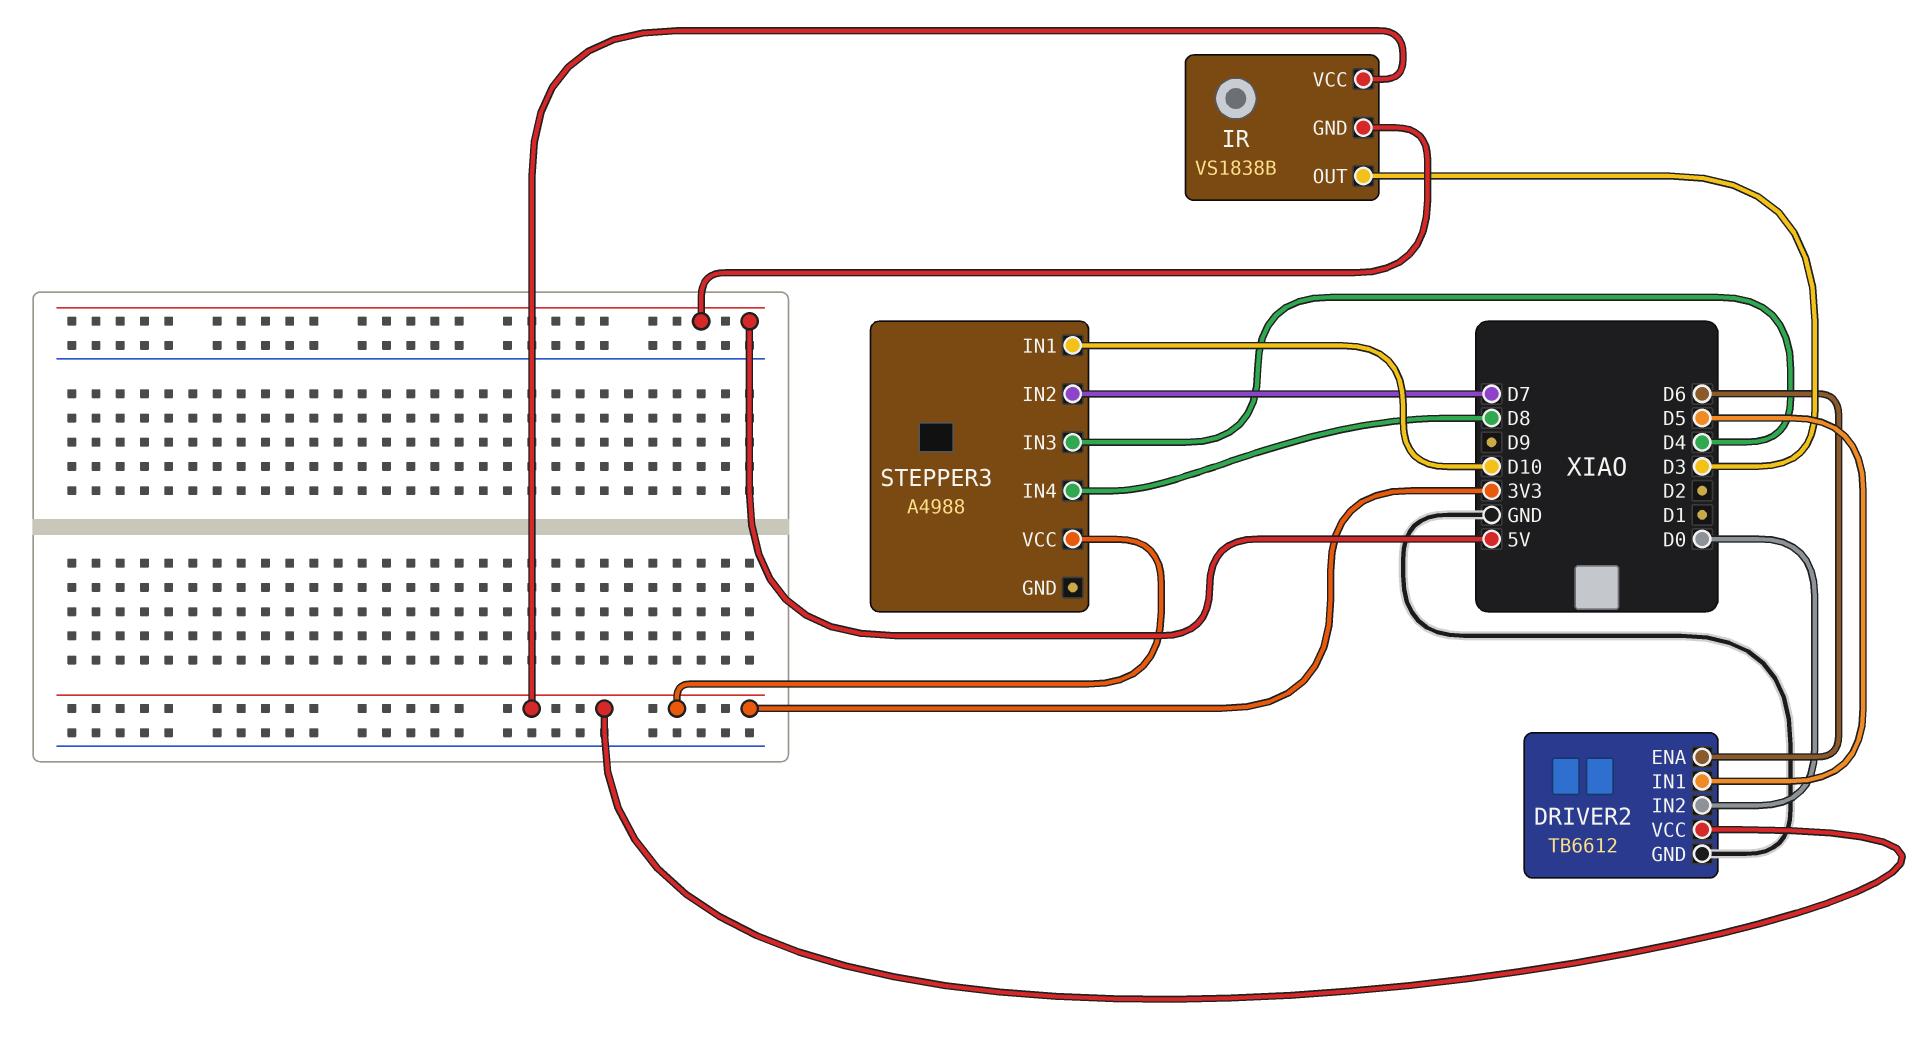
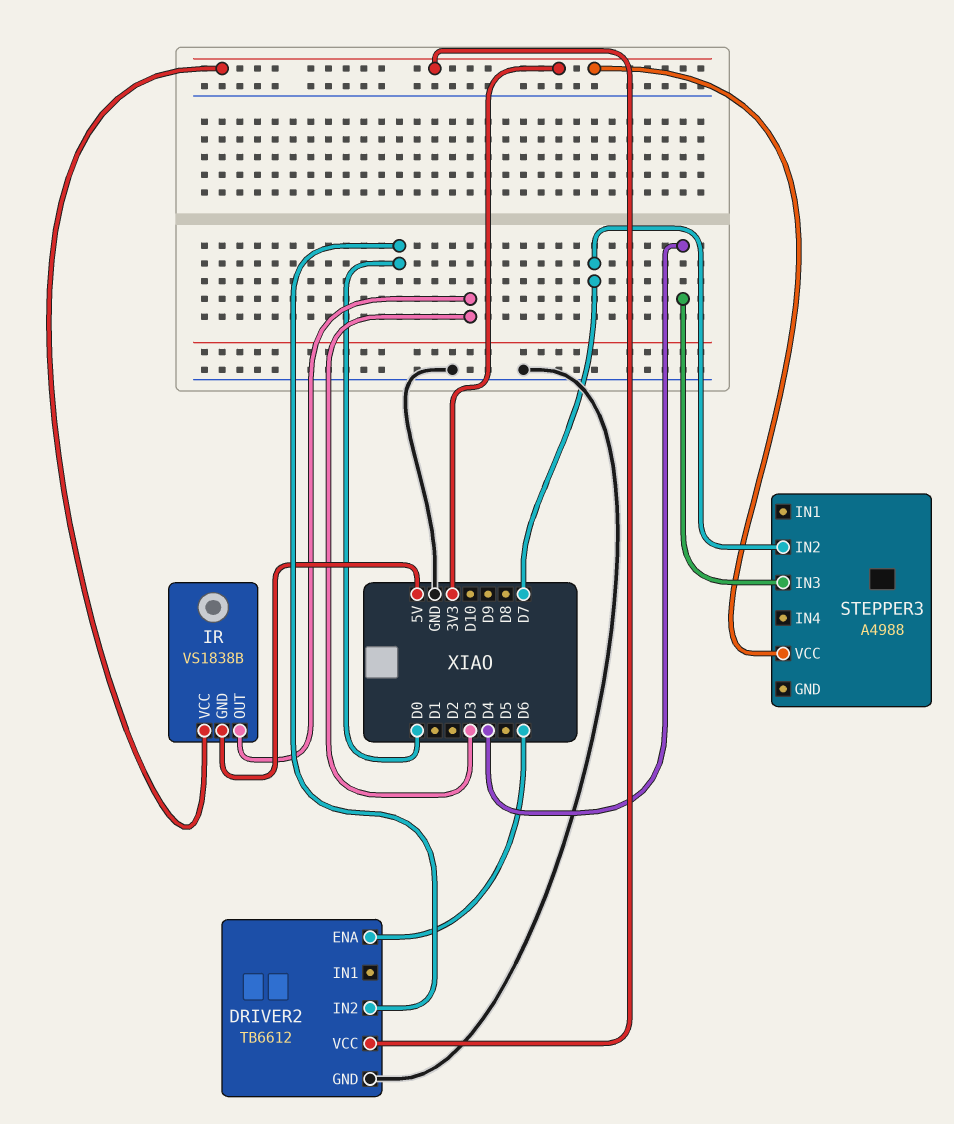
DRIVER2 pin IN1: D5 -> none
STEPPER3 pin IN1: D10 -> none
STEPPER3 pin IN4: D8 -> none

